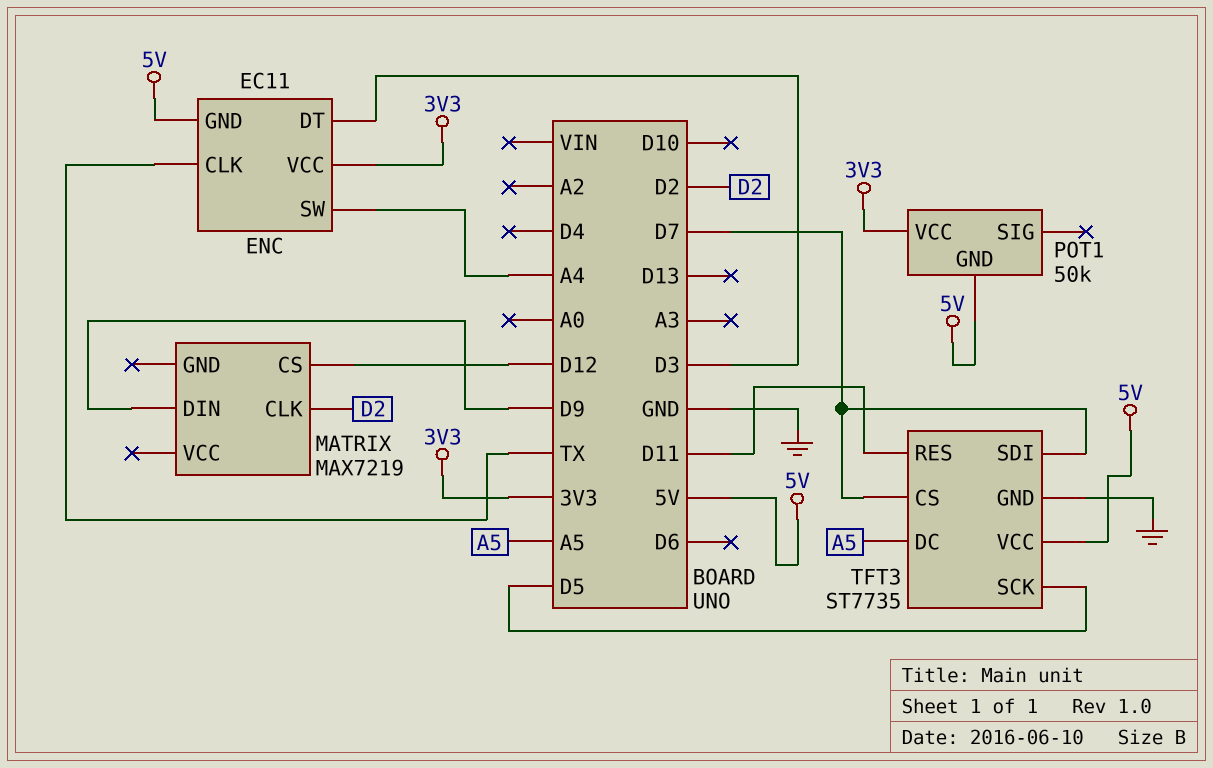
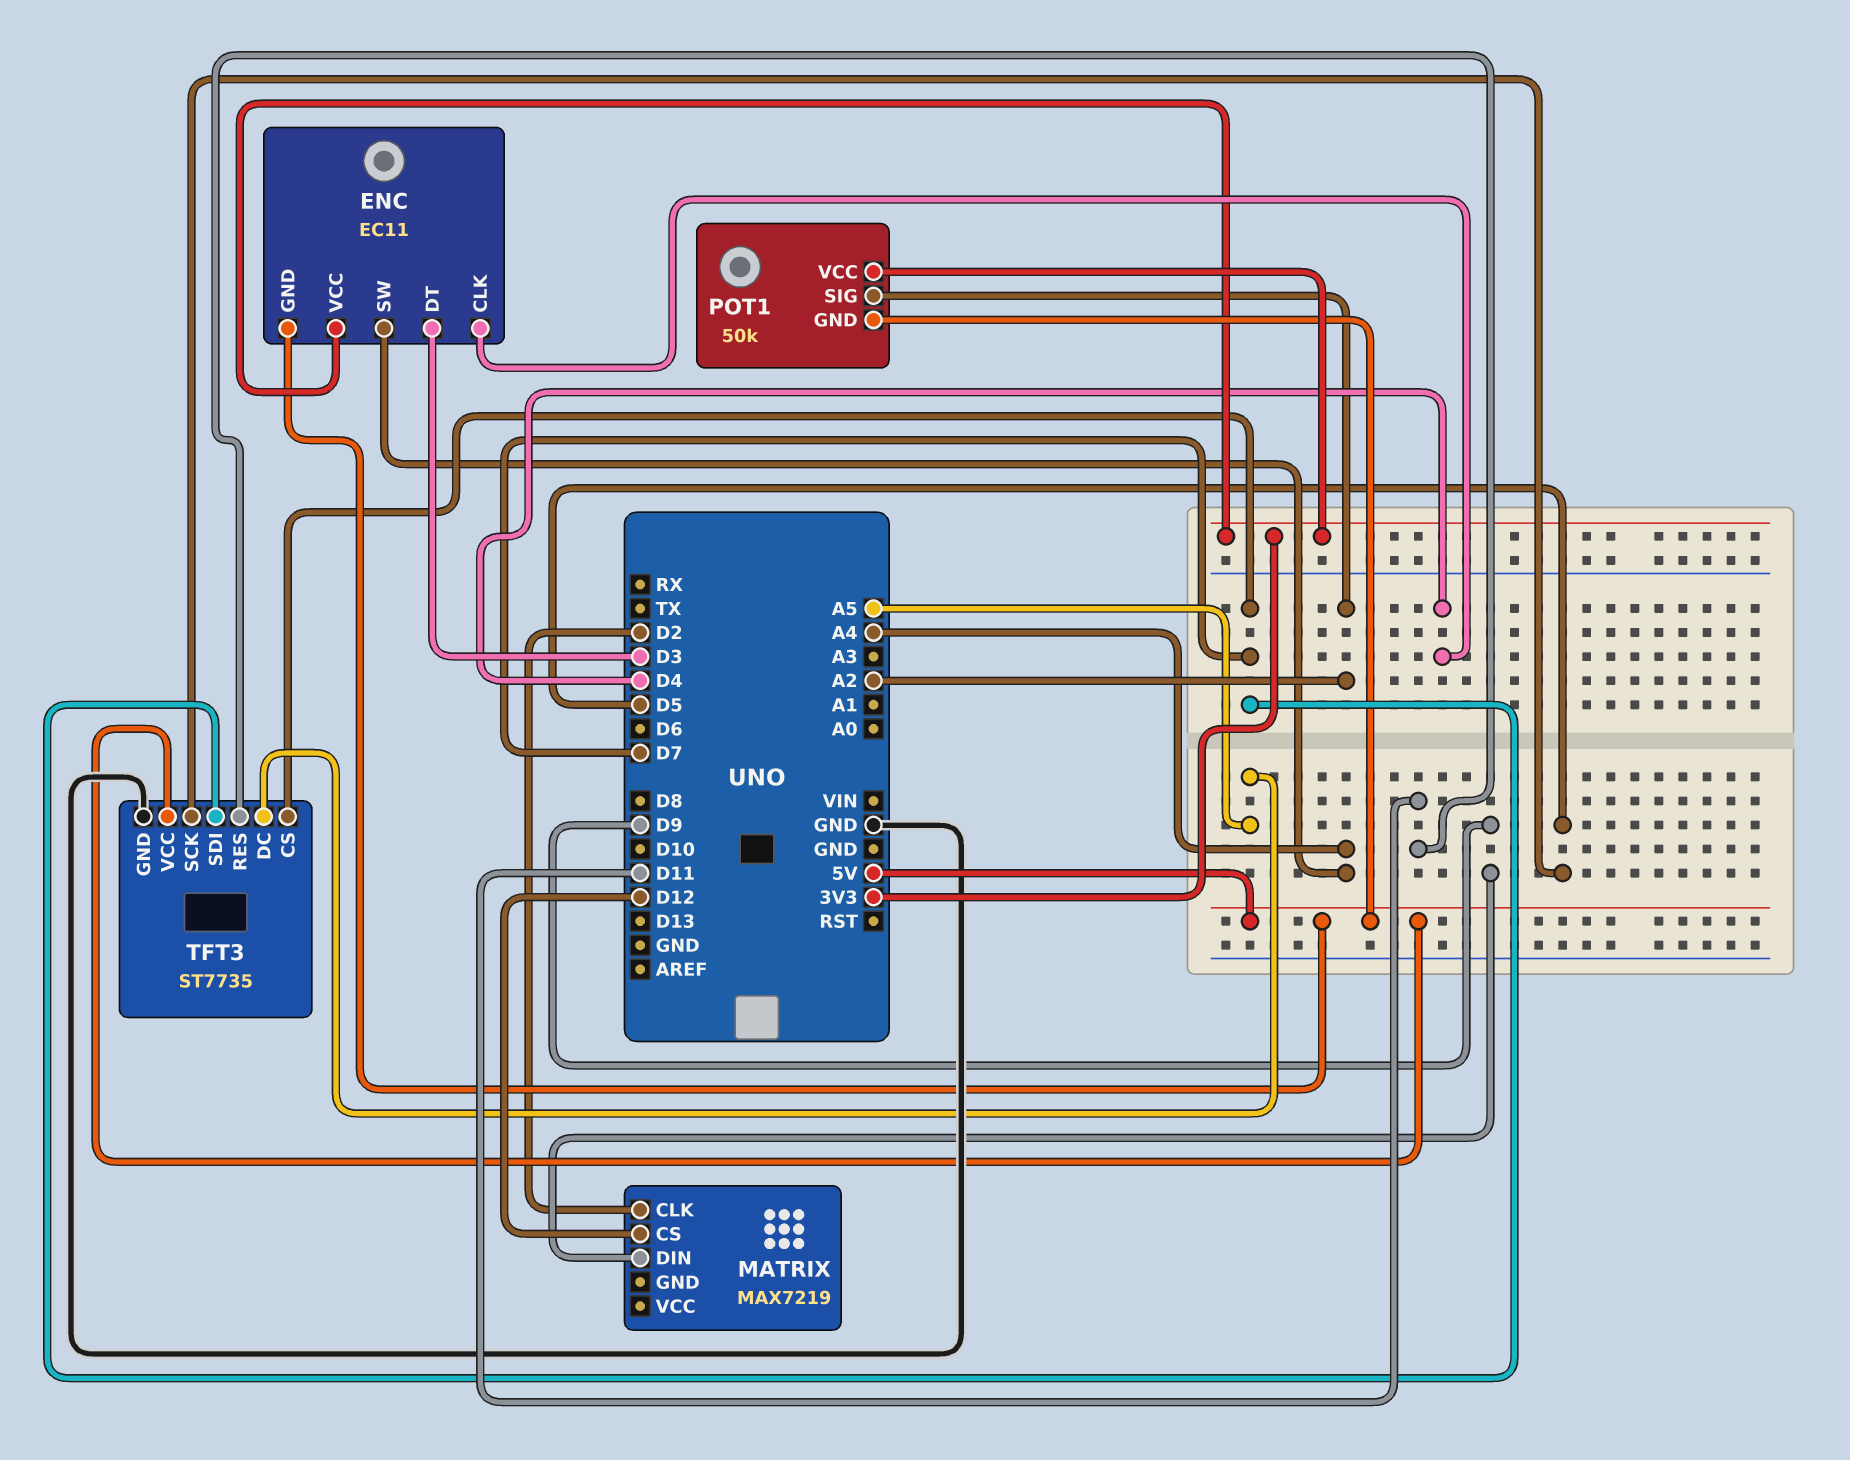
ENC pin CLK: TX -> D4
POT1 pin SIG: none -> A2

